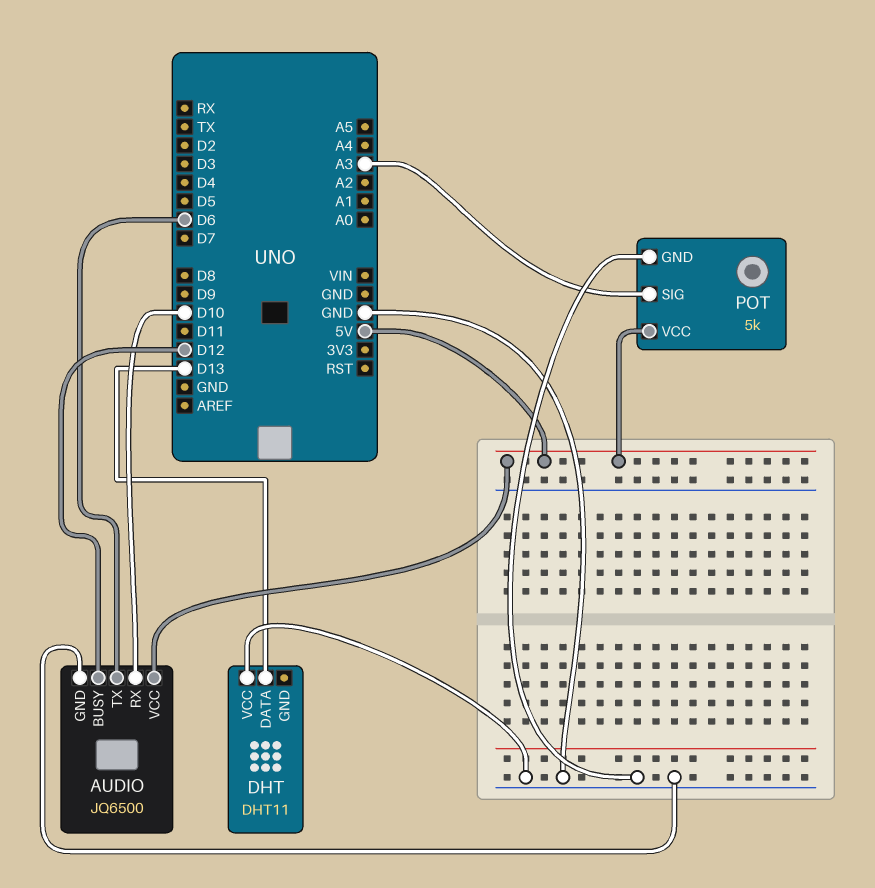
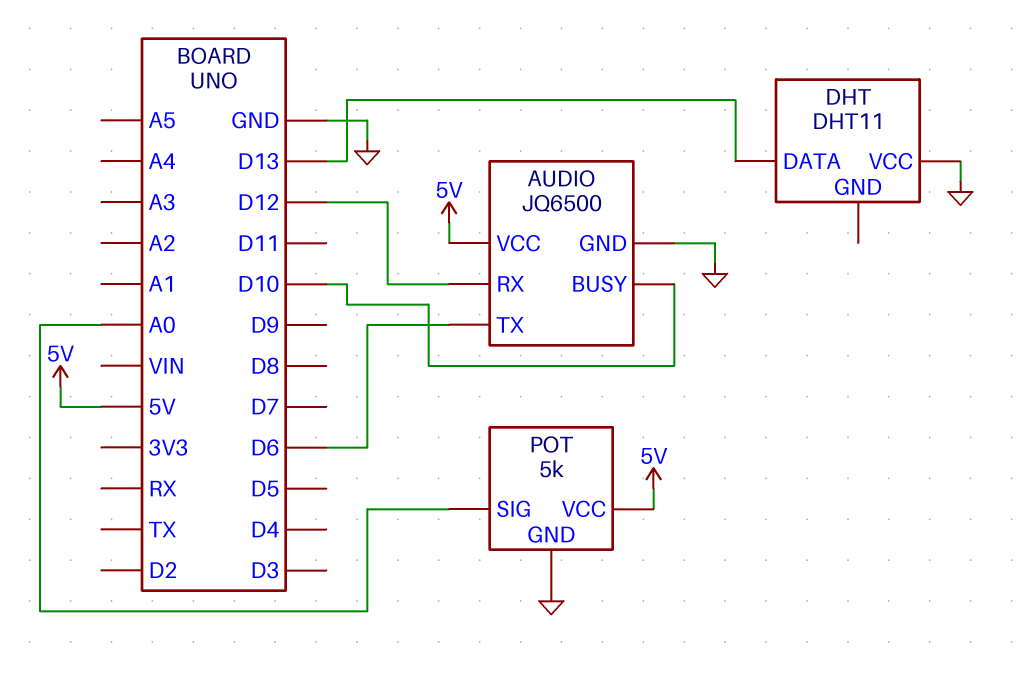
AUDIO pin BUSY: D12 -> D10
AUDIO pin RX: D10 -> D12
POT pin SIG: A3 -> A0

